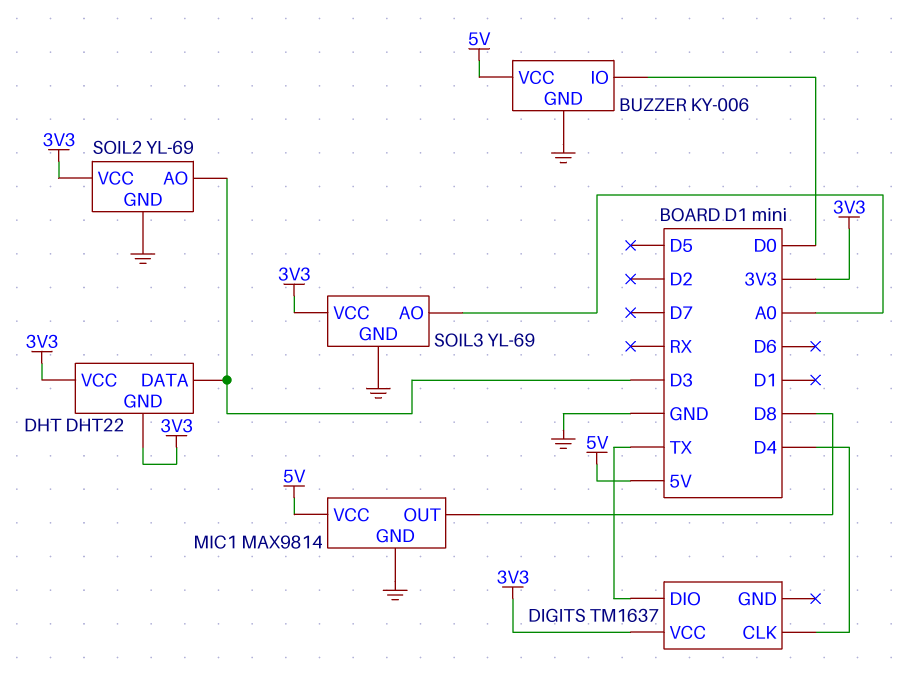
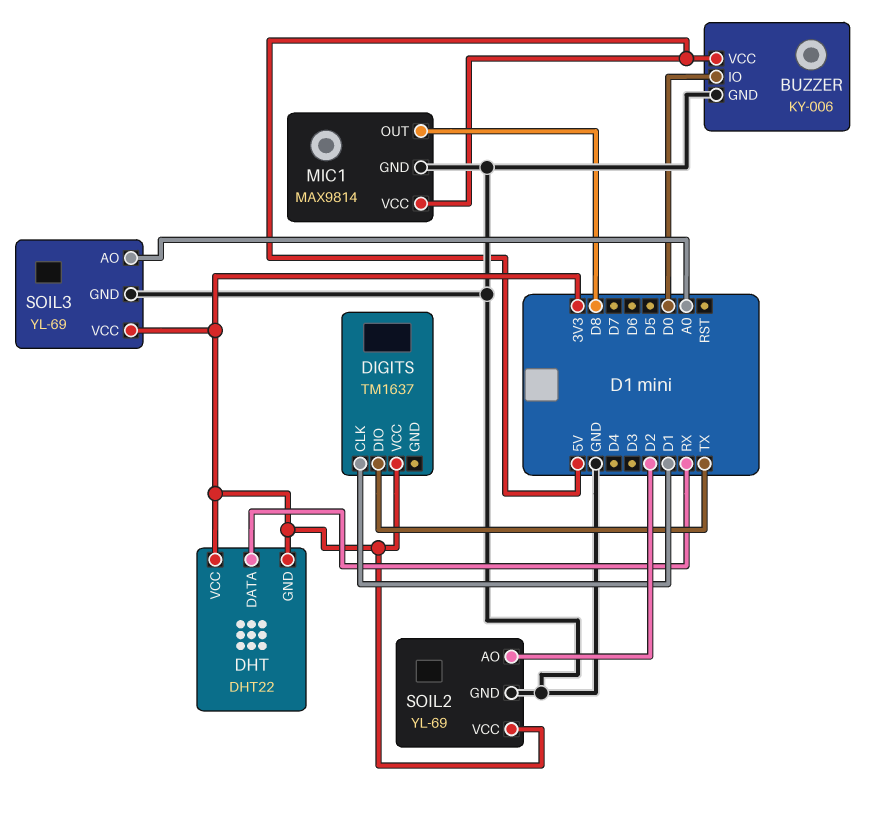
DHT pin DATA: D3 -> RX
DIGITS pin CLK: D4 -> D1
SOIL2 pin AO: D3 -> D2

